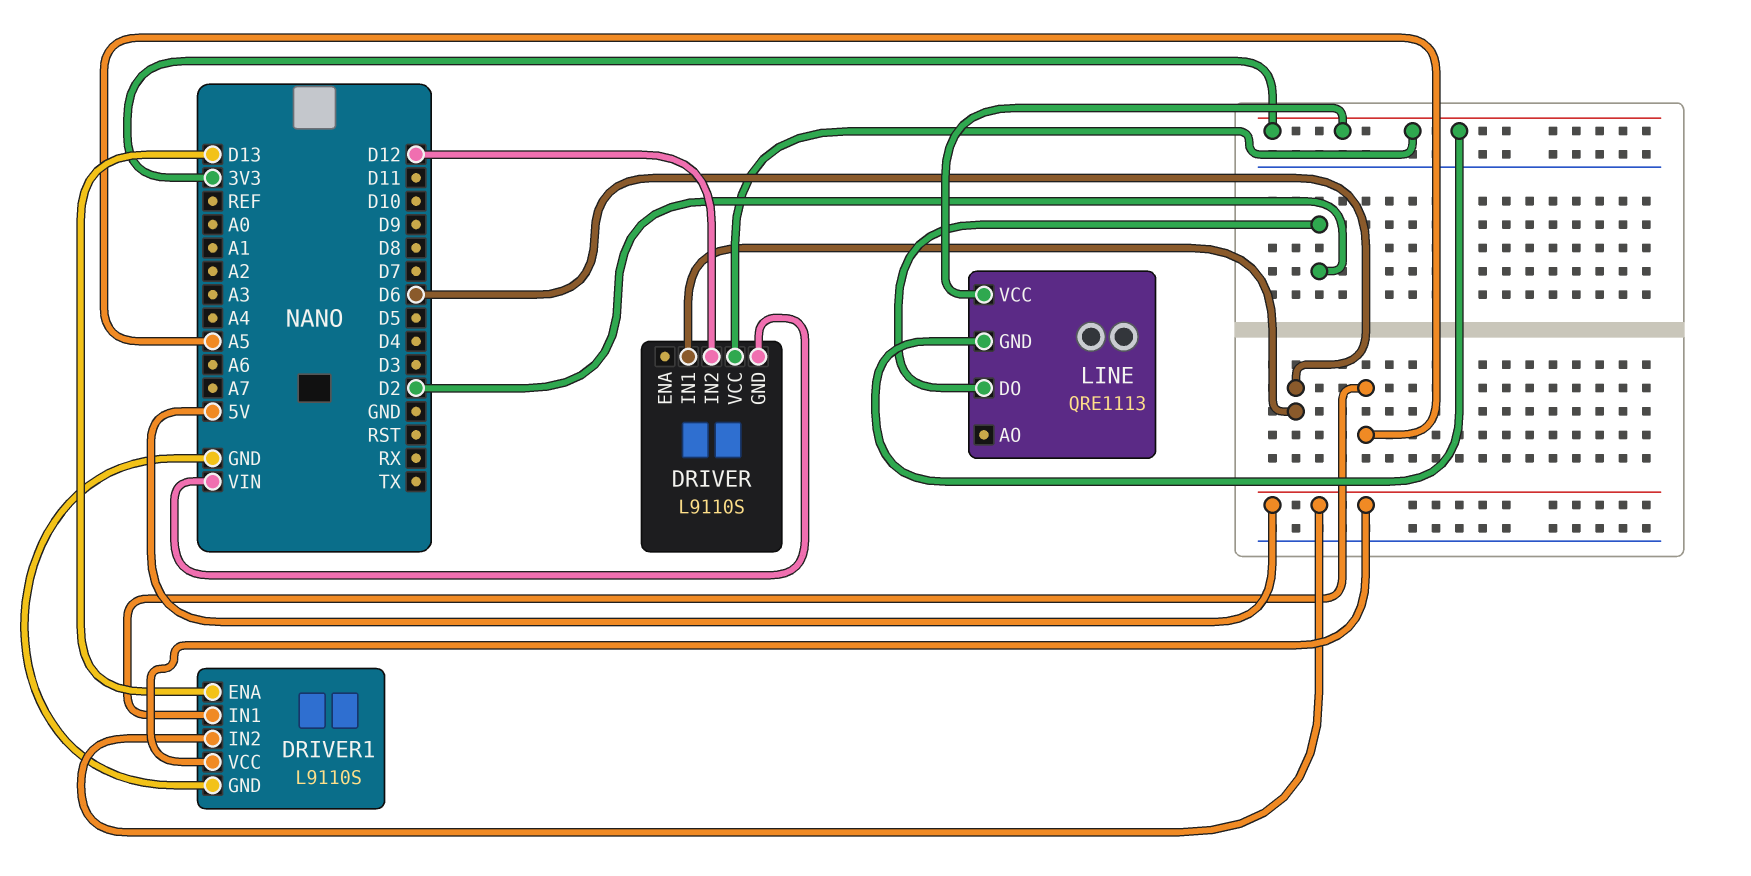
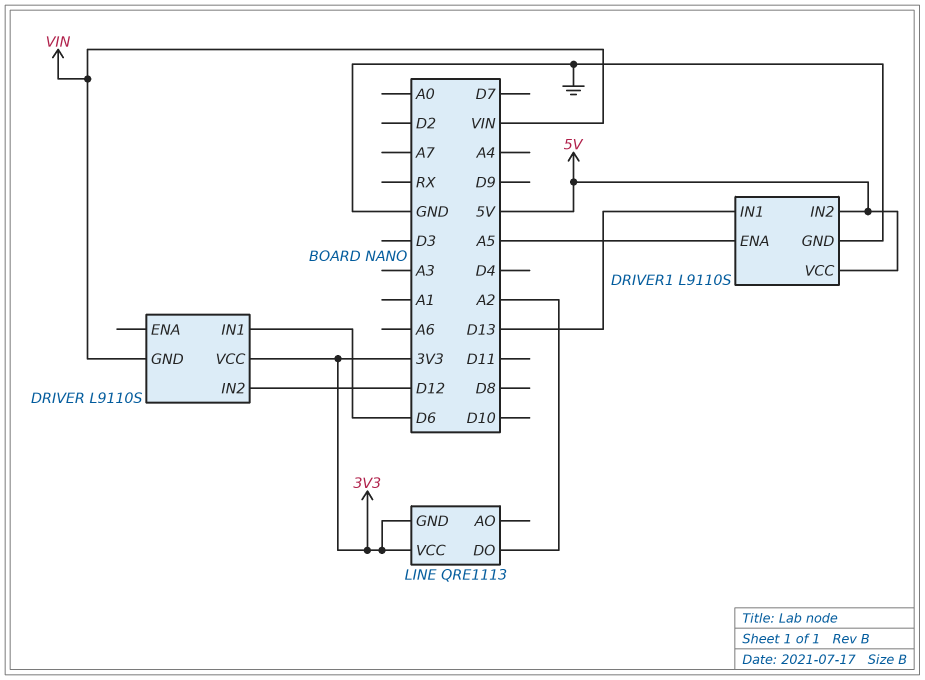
DRIVER1 pin ENA: D13 -> A5
DRIVER1 pin IN1: A5 -> D13
LINE pin DO: D2 -> A2

